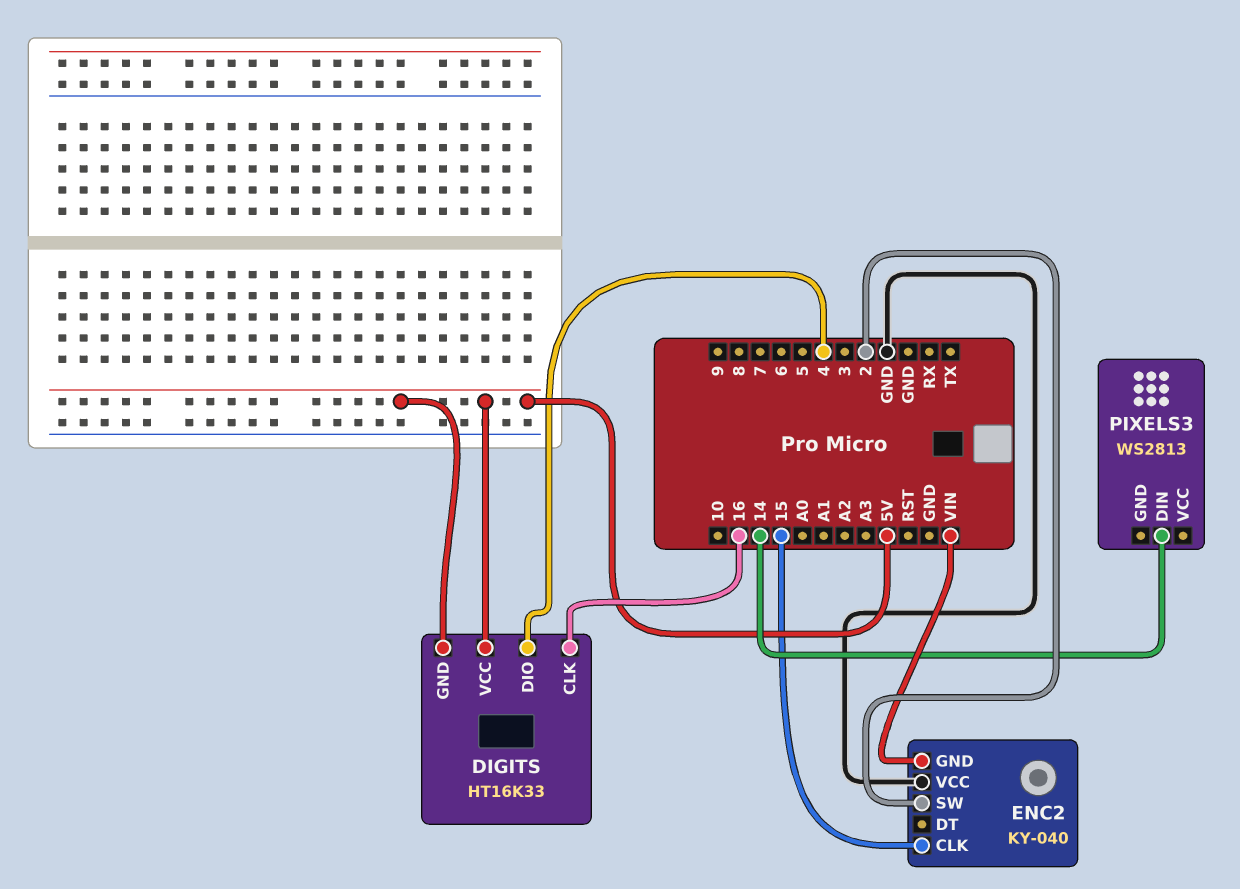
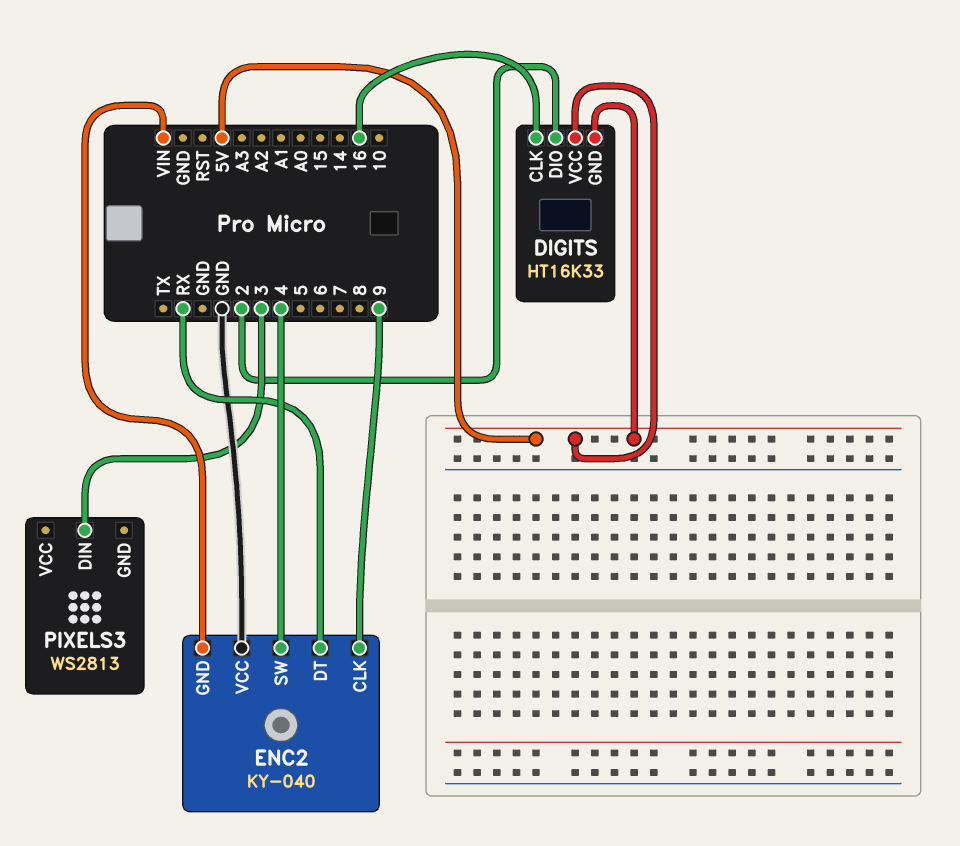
DIGITS pin DIO: 4 -> 2
ENC2 pin CLK: 15 -> 9
ENC2 pin DT: none -> RX
ENC2 pin SW: 2 -> 4
PIXELS3 pin DIN: 14 -> 3

